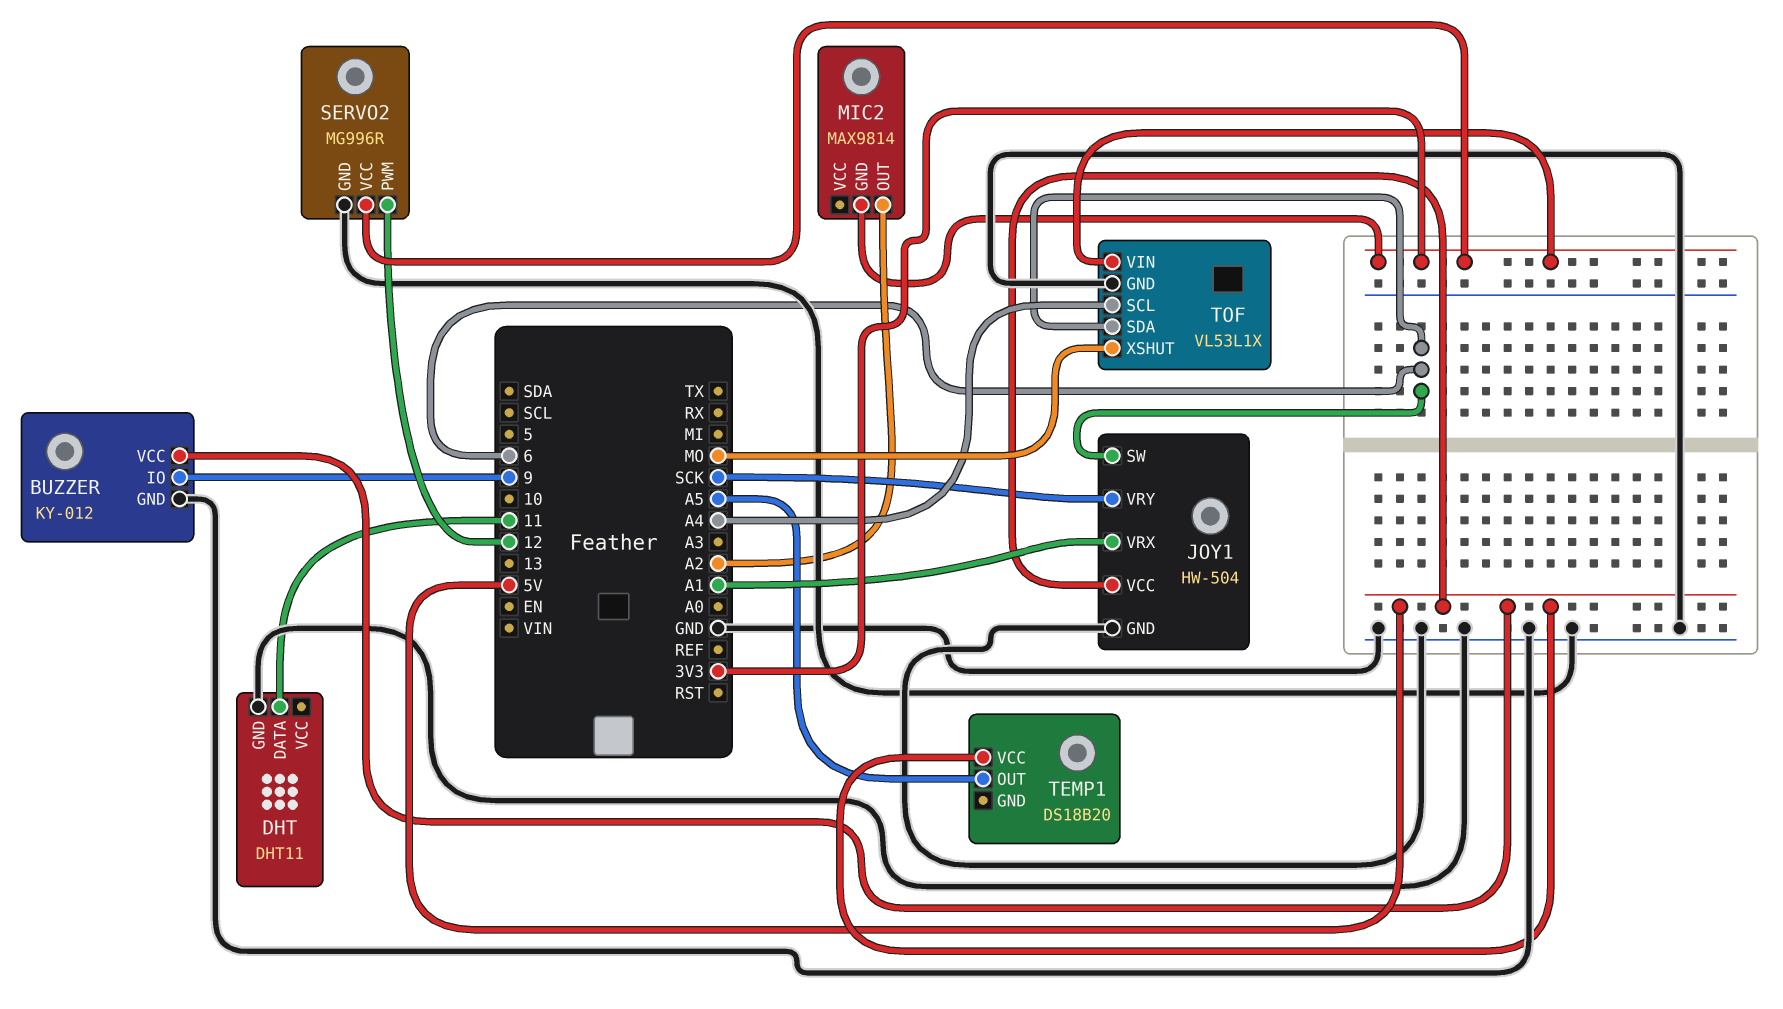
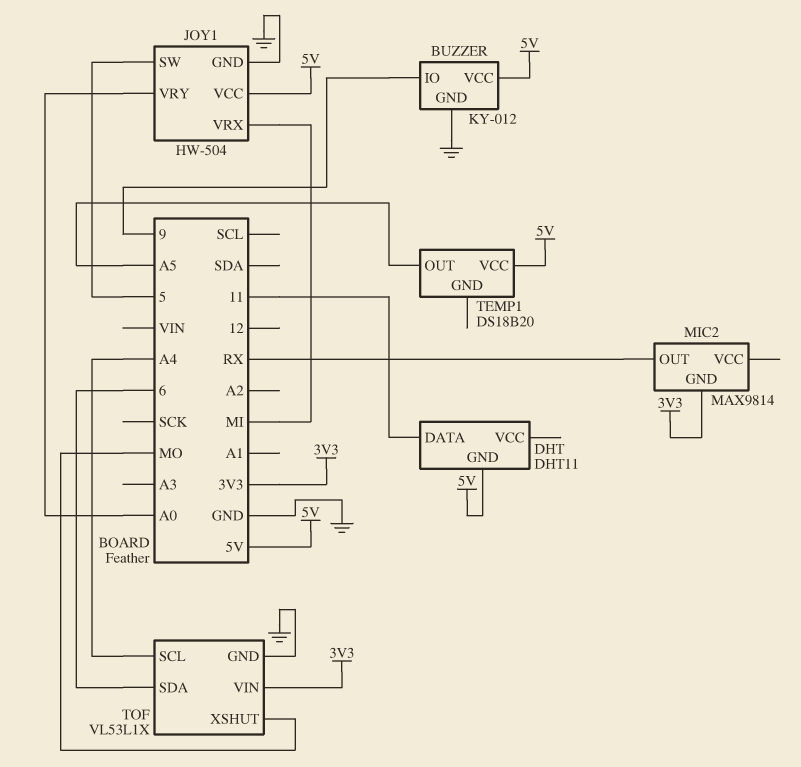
DHT pin GND: GND -> 5V
JOY1 pin SW: 6 -> 5
JOY1 pin VRX: A1 -> MI
JOY1 pin VRY: SCK -> A0
MIC2 pin OUT: A2 -> RX
SERVO2: MG996R -> none
SERVO2 pin GND: GND -> none
SERVO2 pin PWM: 12 -> none
SERVO2 pin VCC: 3V3 -> none

